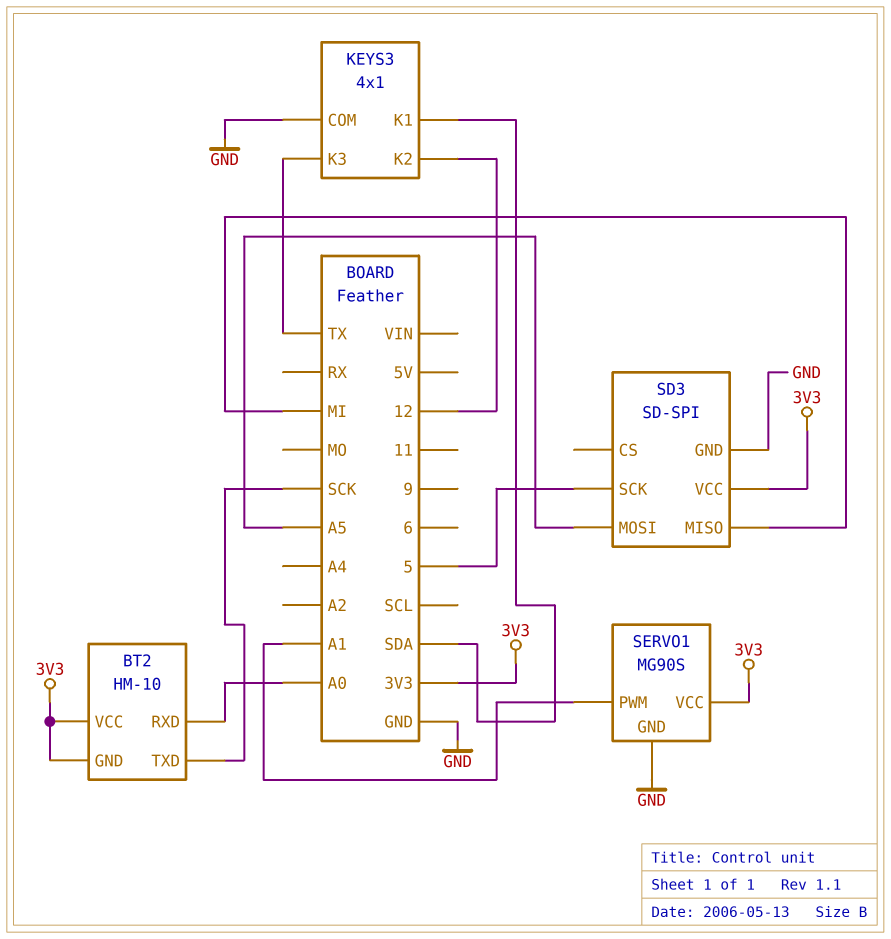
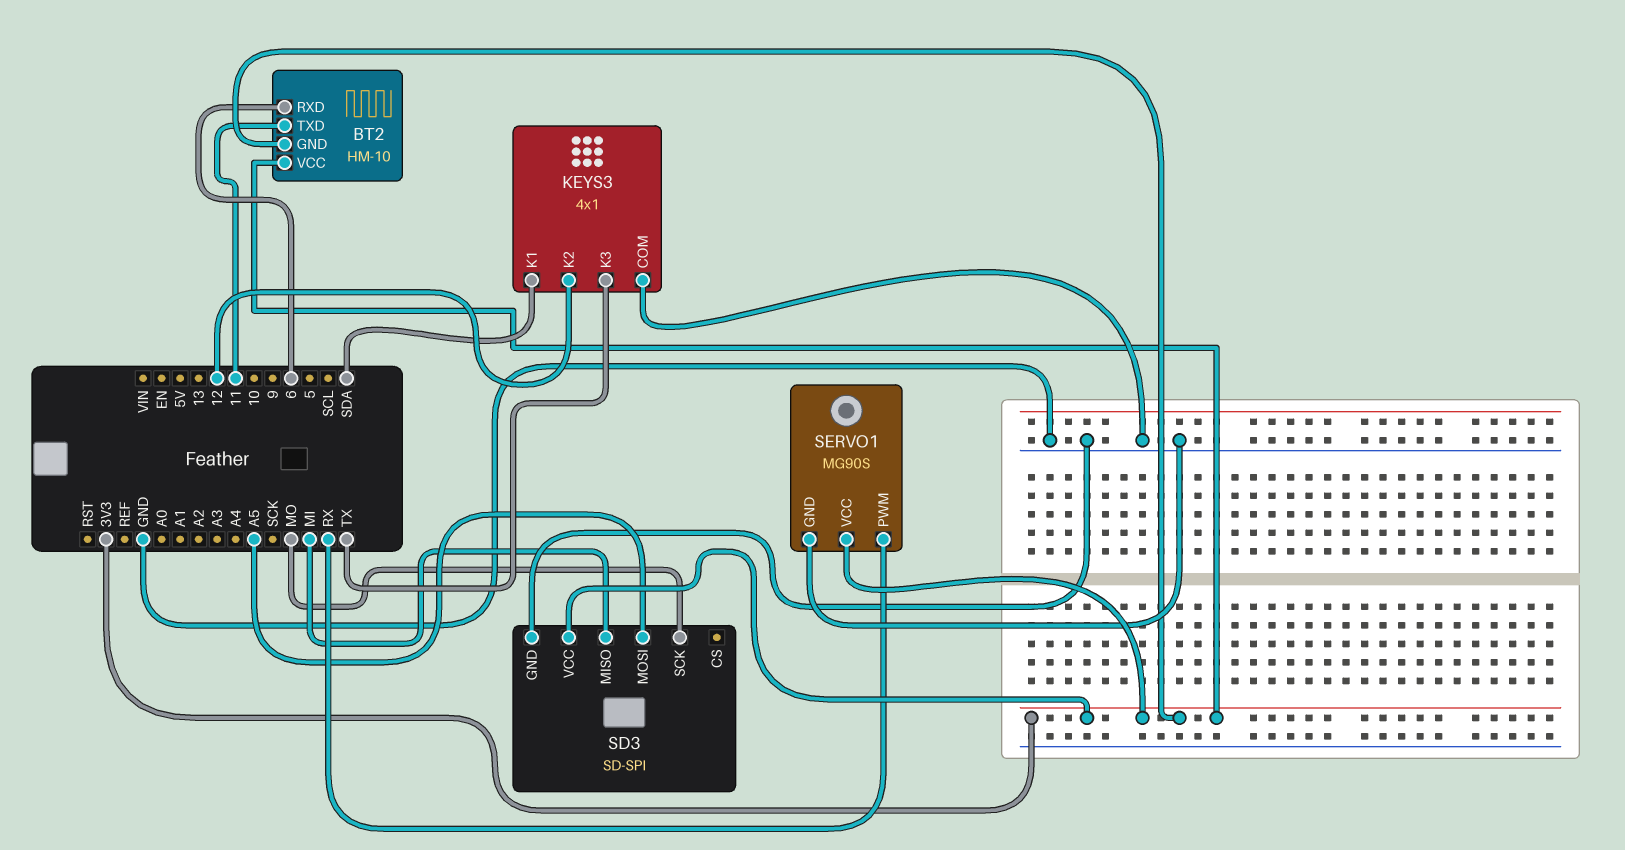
BT2 pin RXD: A0 -> 6
BT2 pin TXD: SCK -> 11
SD3 pin SCK: 5 -> MO
SERVO1 pin PWM: A1 -> RX

